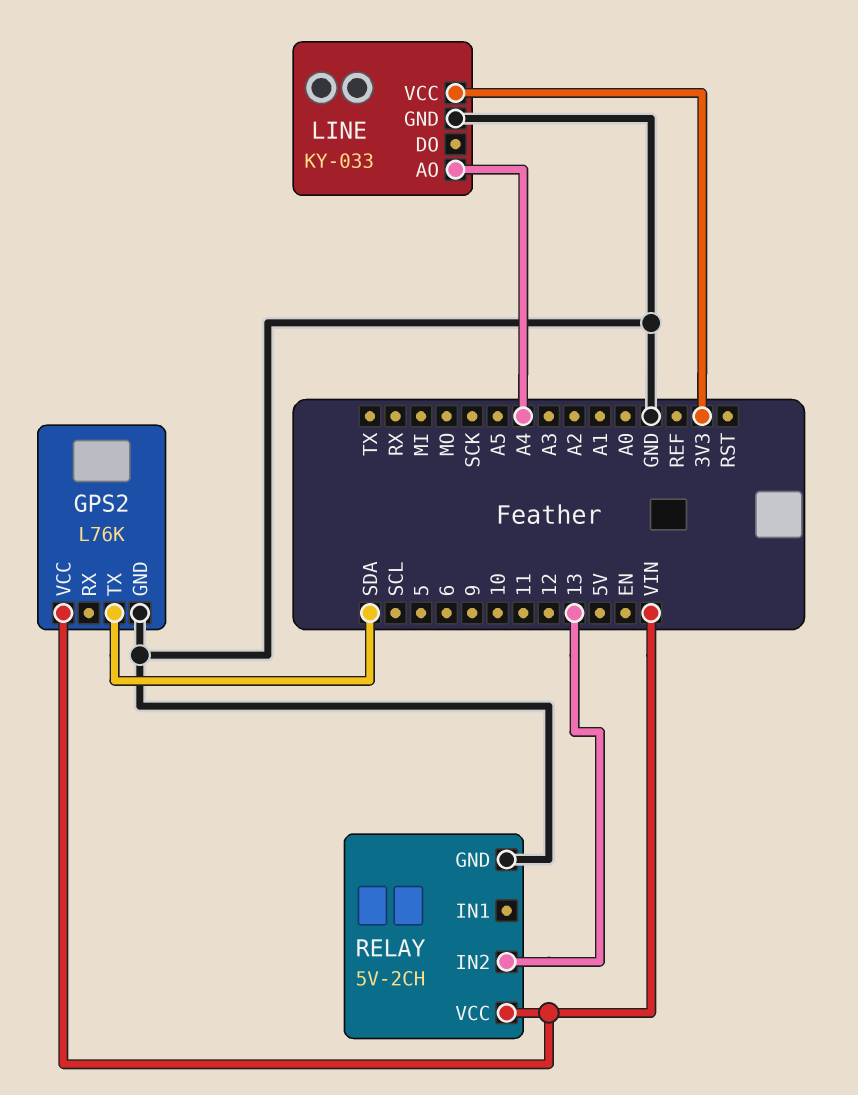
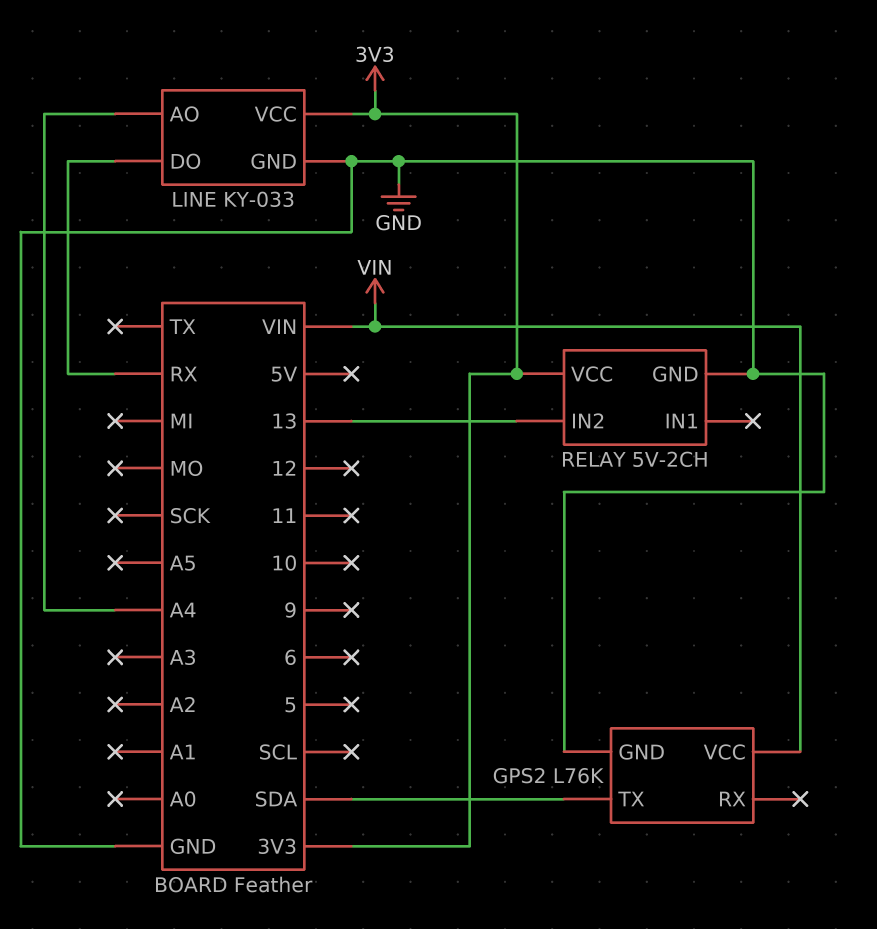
LINE pin DO: none -> RX
RELAY pin VCC: VIN -> 3V3

